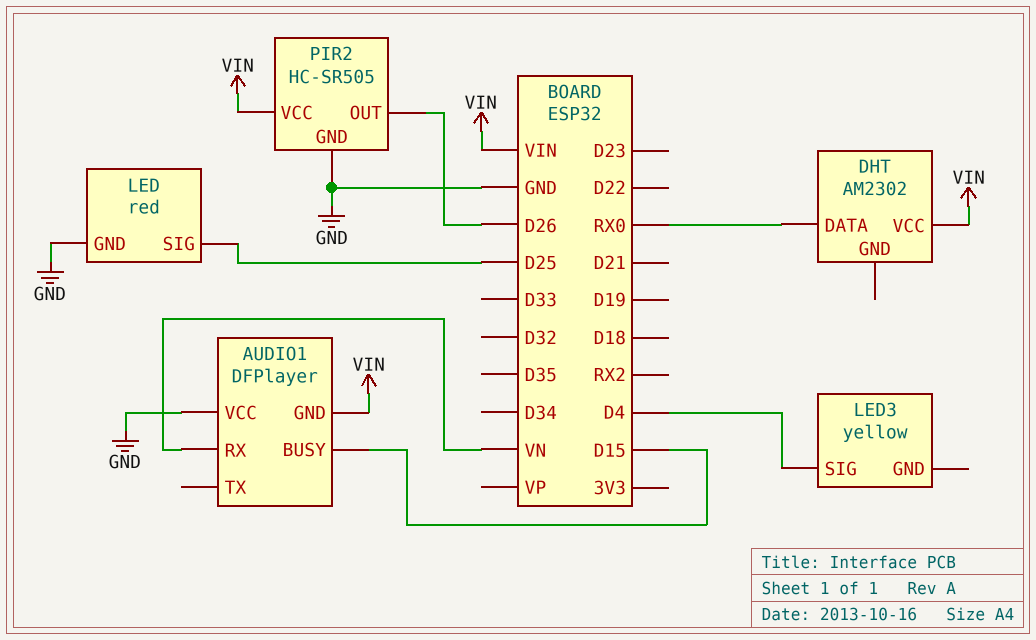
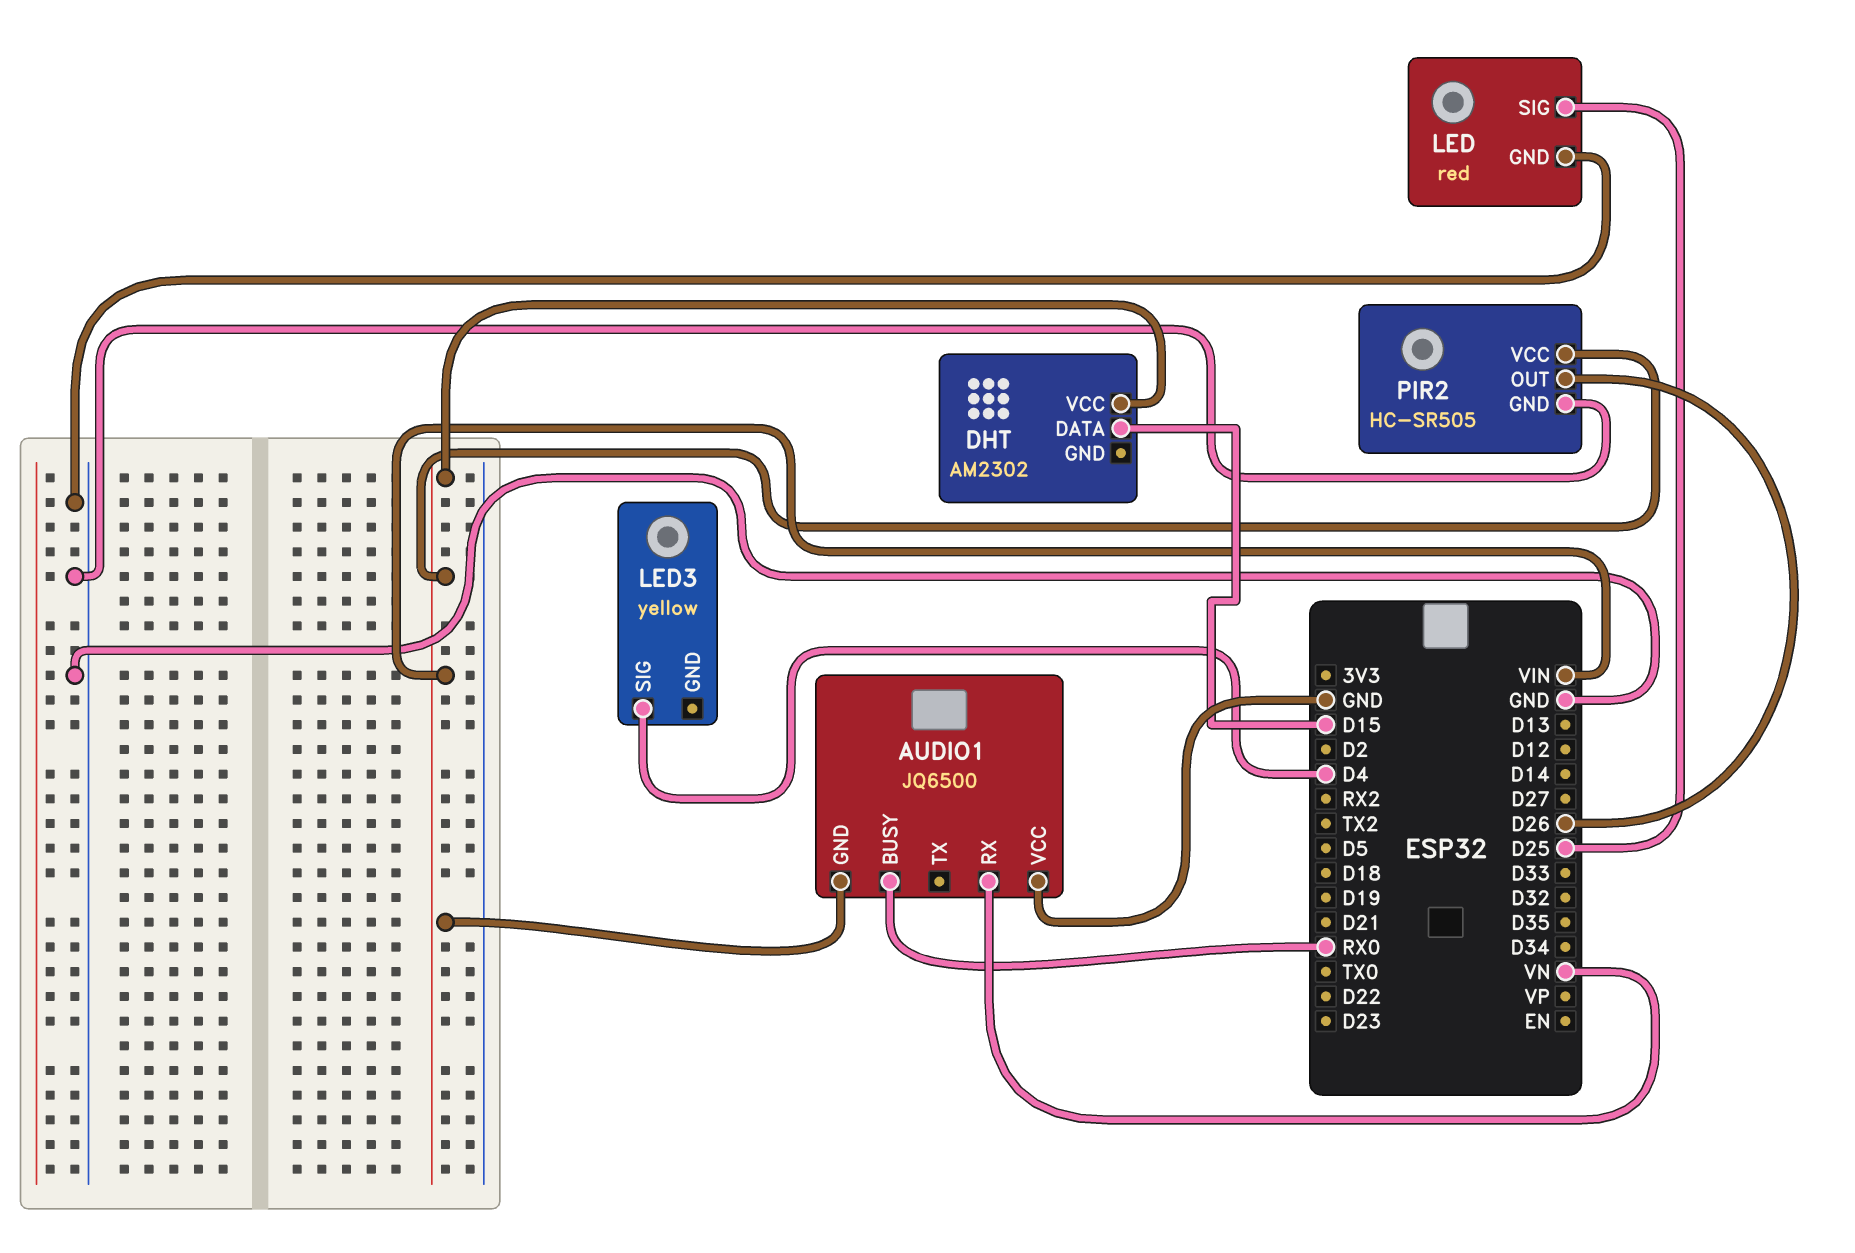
AUDIO1: DFPlayer -> JQ6500
AUDIO1 pin BUSY: D15 -> RX0
DHT pin DATA: RX0 -> D15

